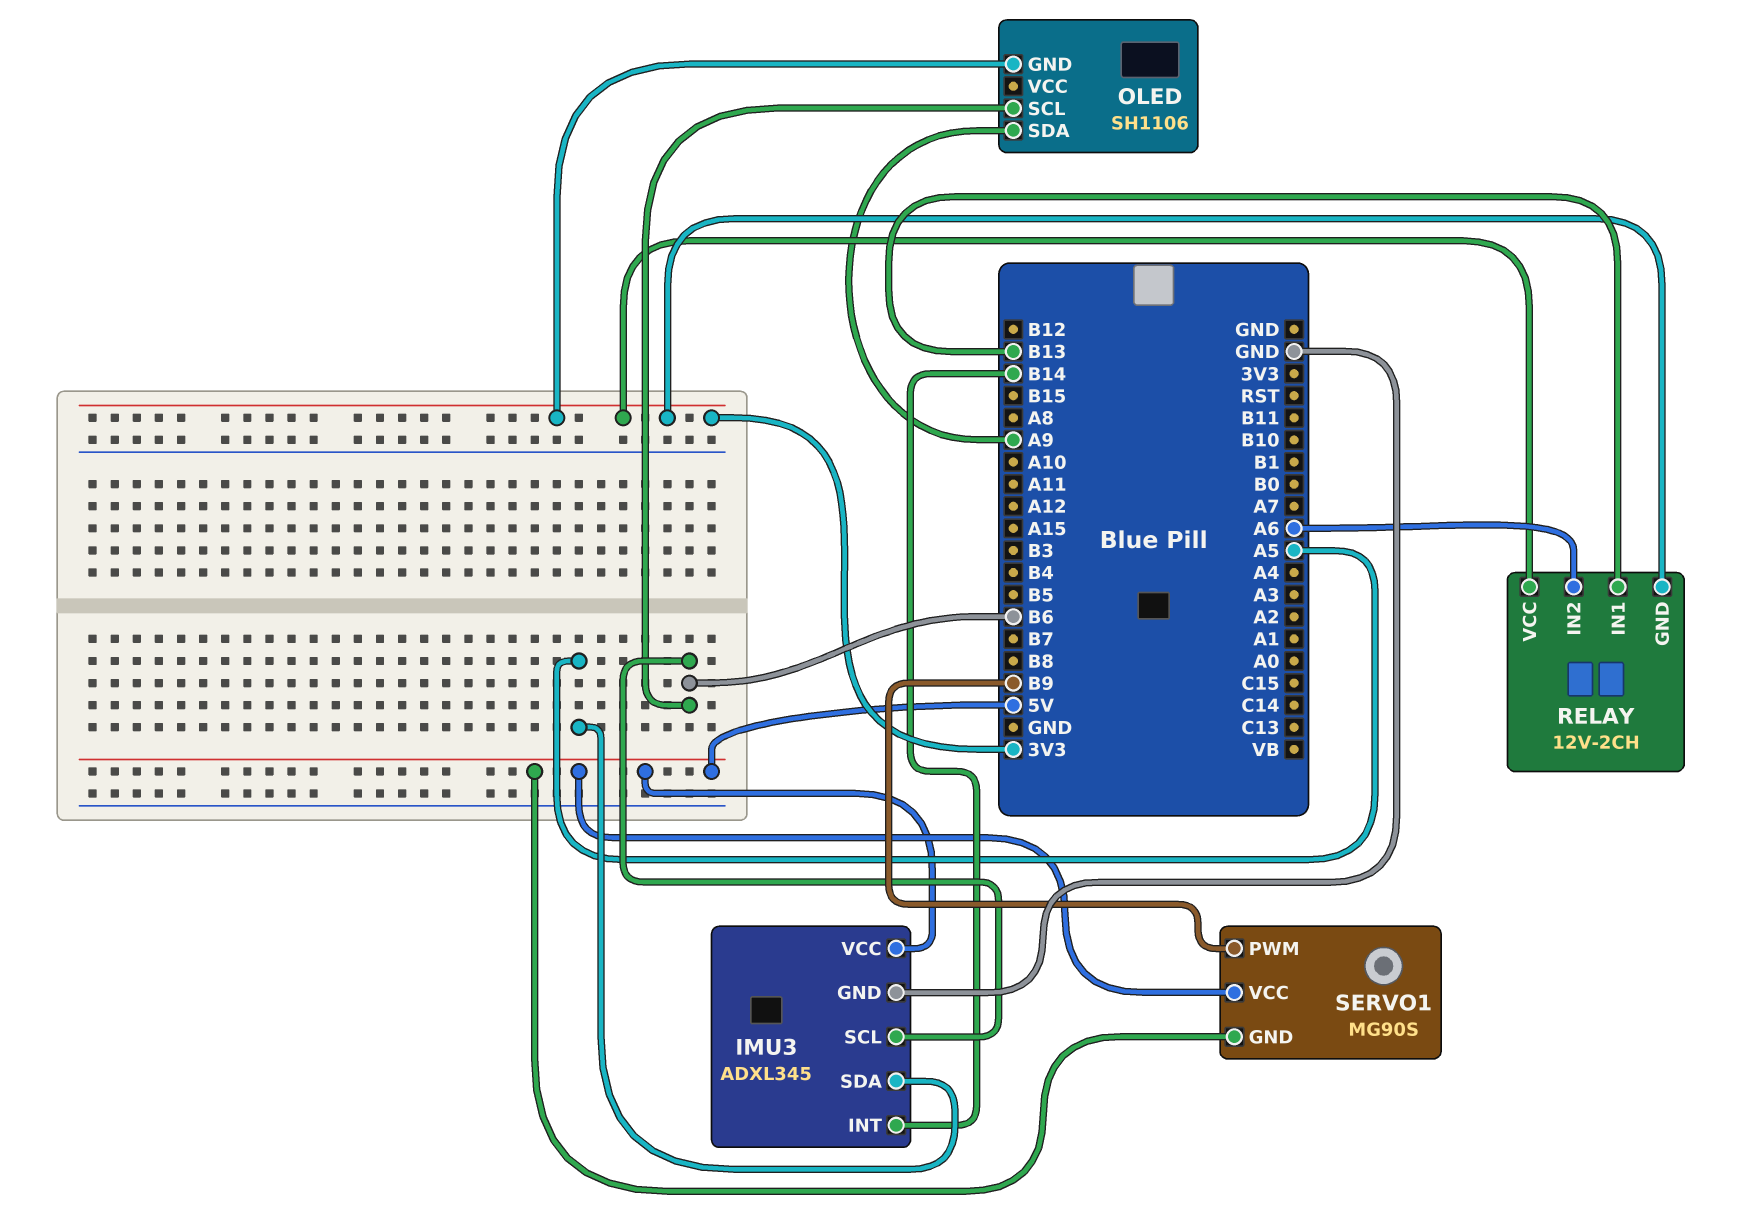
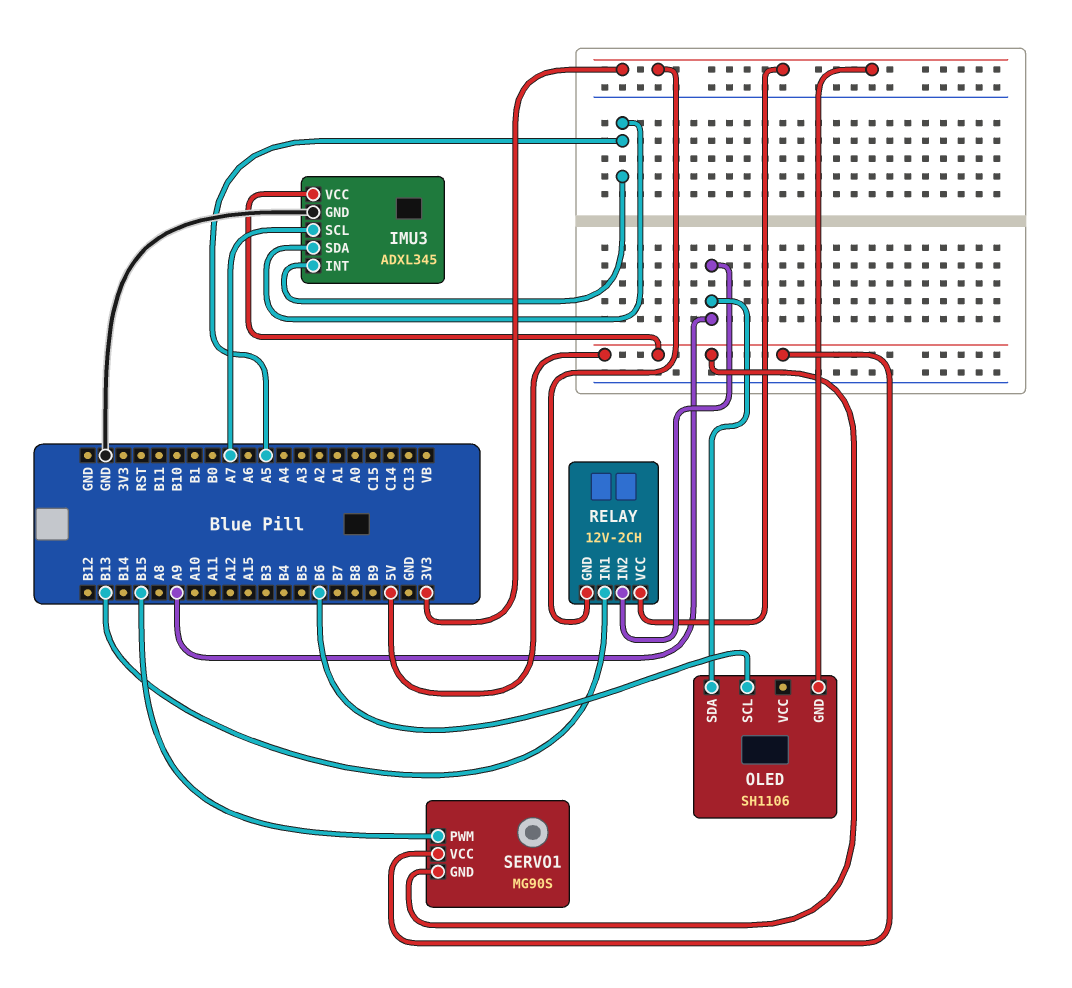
IMU3 pin INT: B14 -> A5
IMU3 pin SCL: B6 -> A7
RELAY pin IN2: A6 -> A9
SERVO1 pin PWM: B9 -> B15

